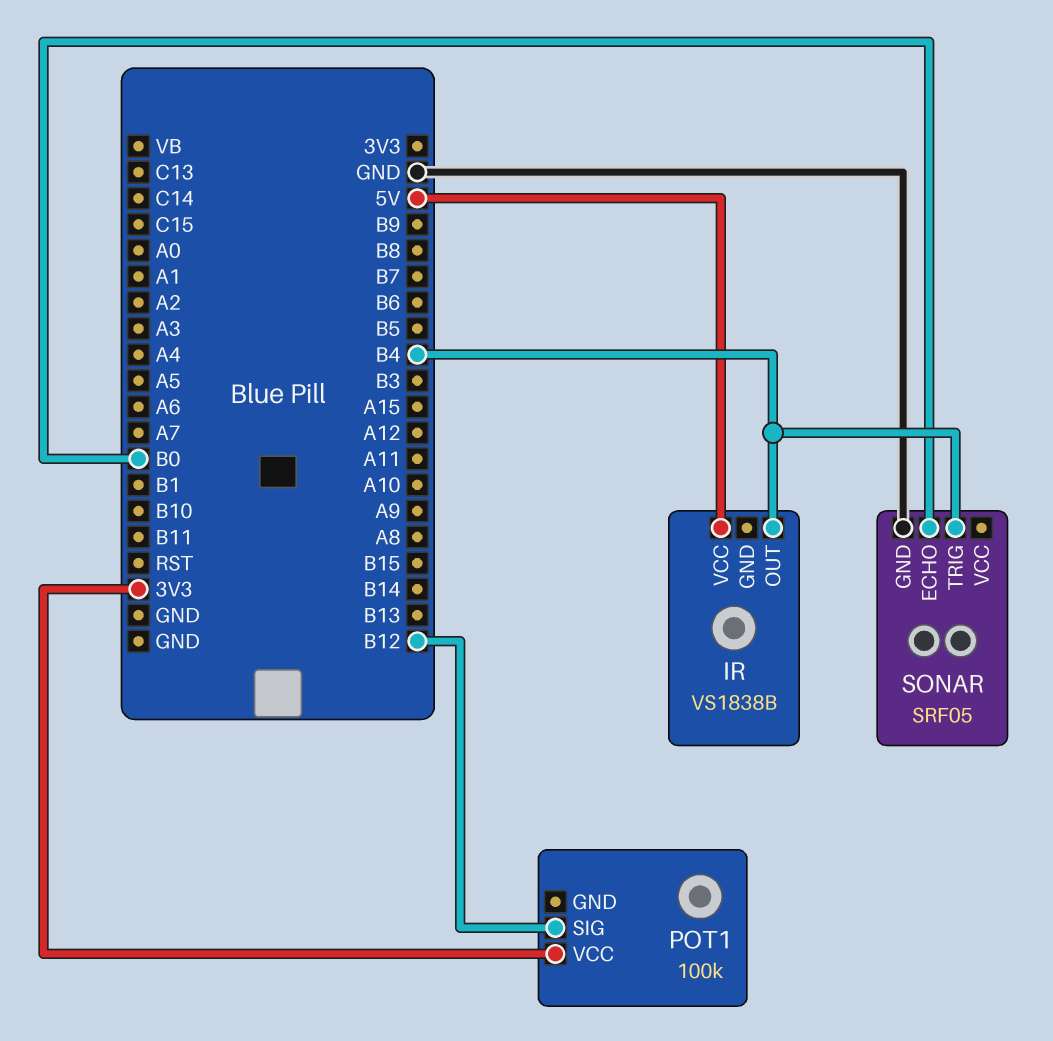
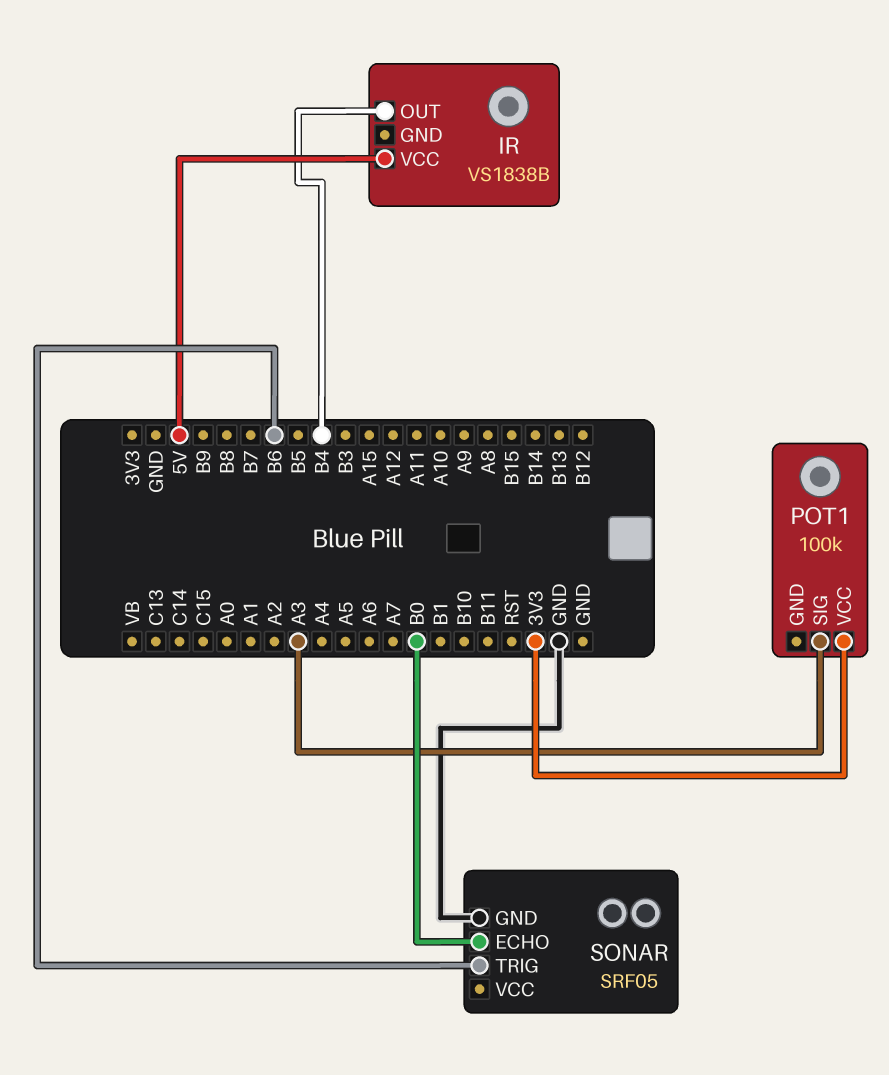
POT1 pin SIG: B12 -> A3
SONAR pin TRIG: B4 -> B6

